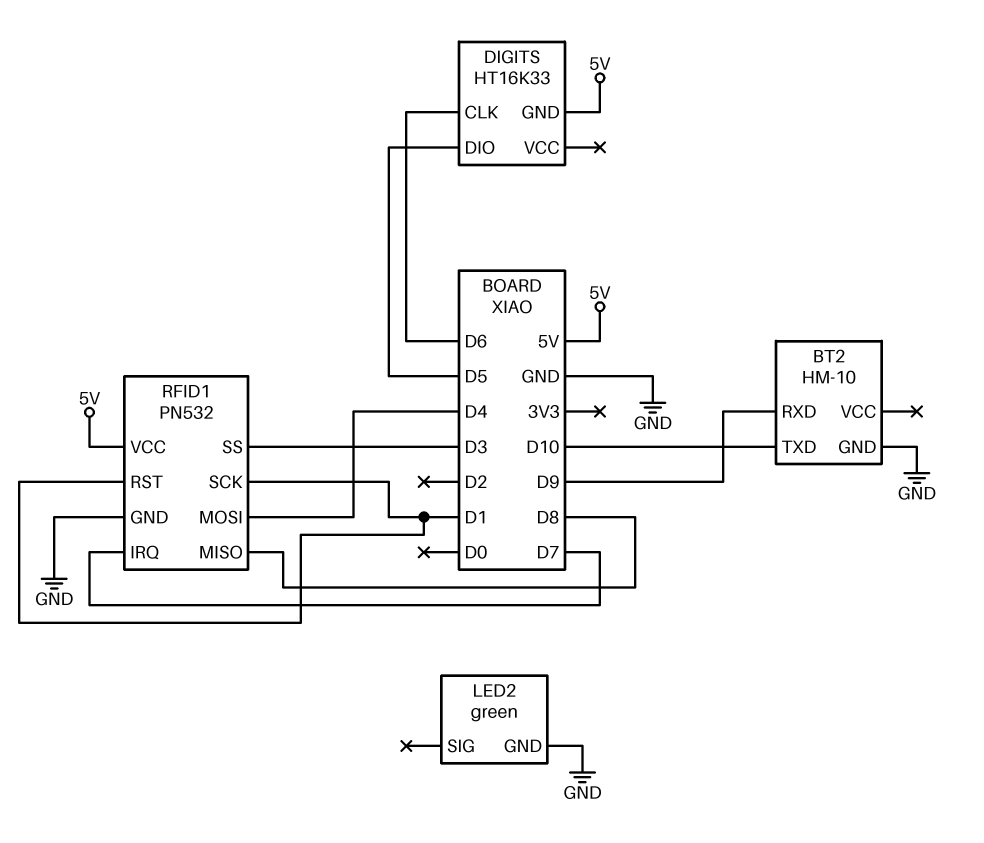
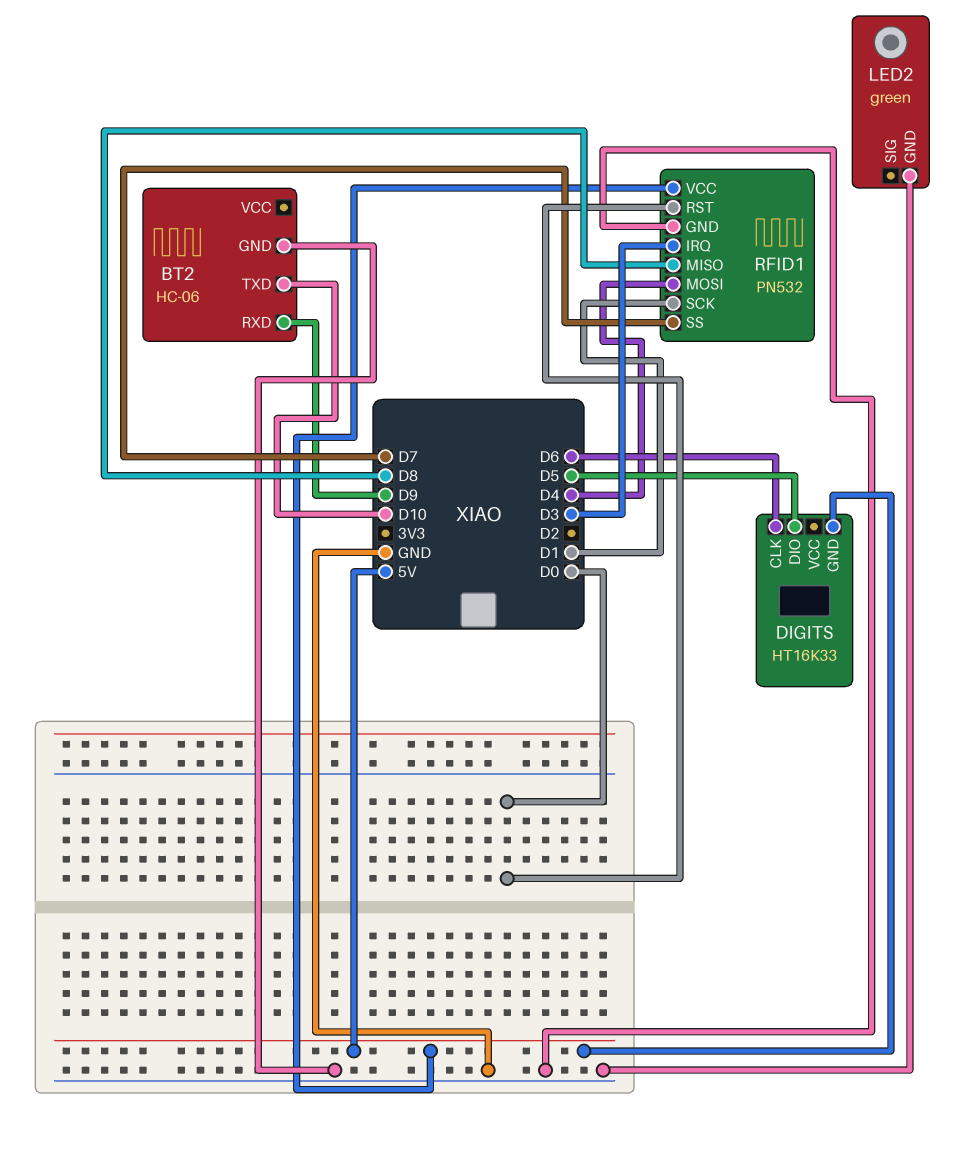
BT2: HM-10 -> HC-06
RFID1 pin IRQ: D7 -> D3
RFID1 pin RST: D1 -> D0
RFID1 pin SS: D3 -> D7

